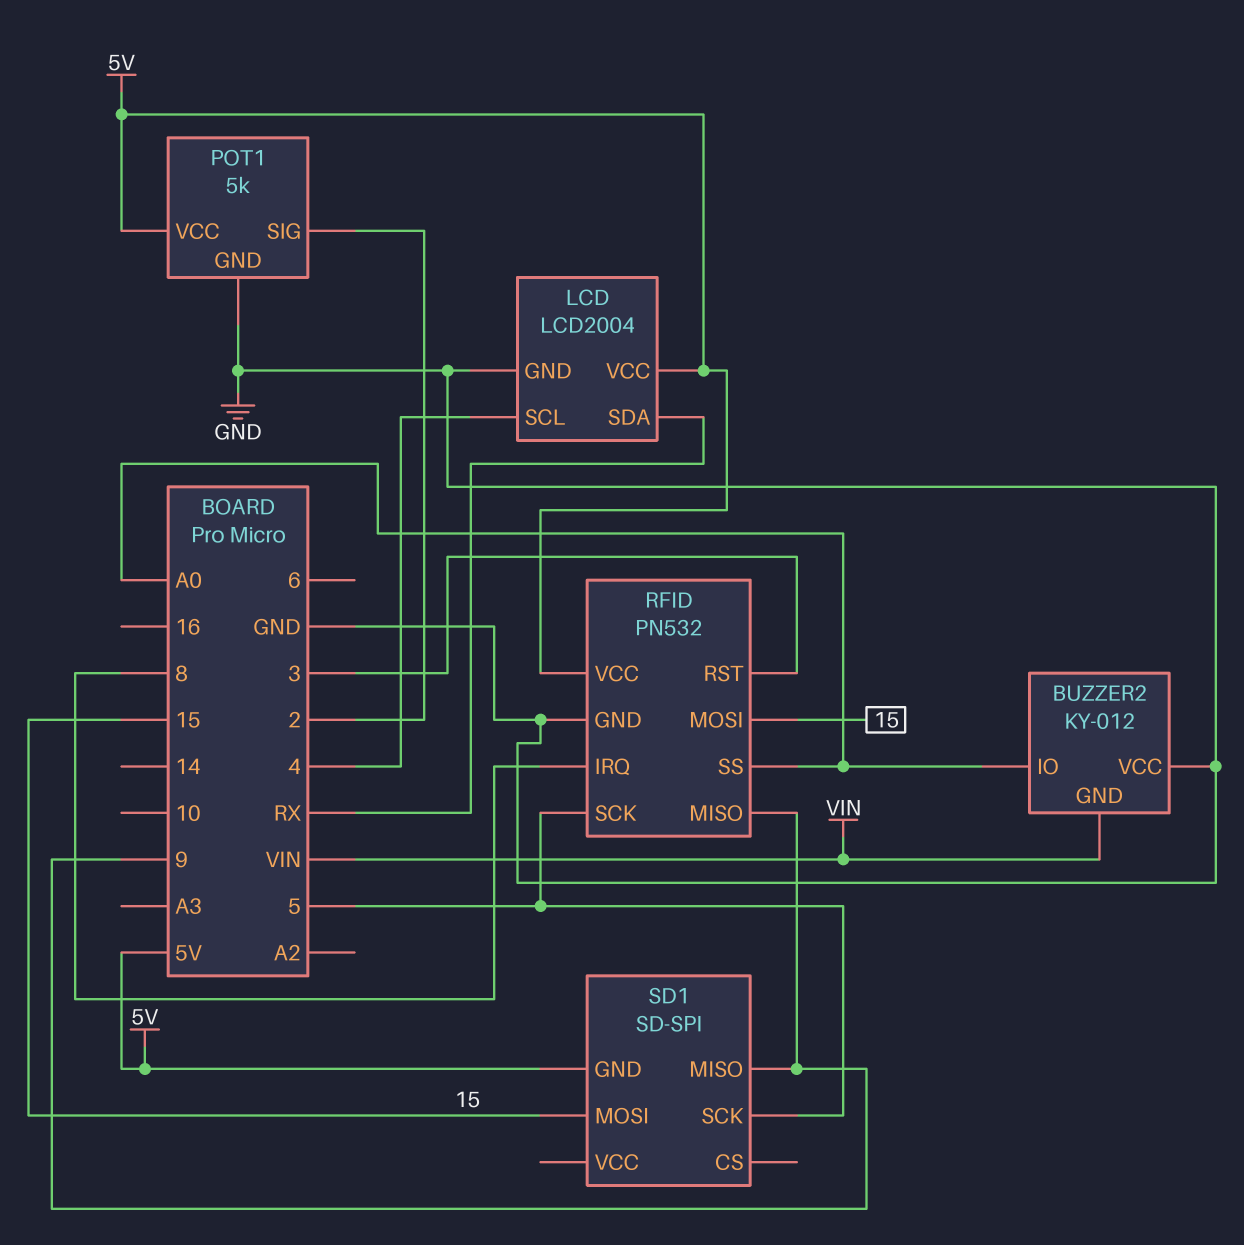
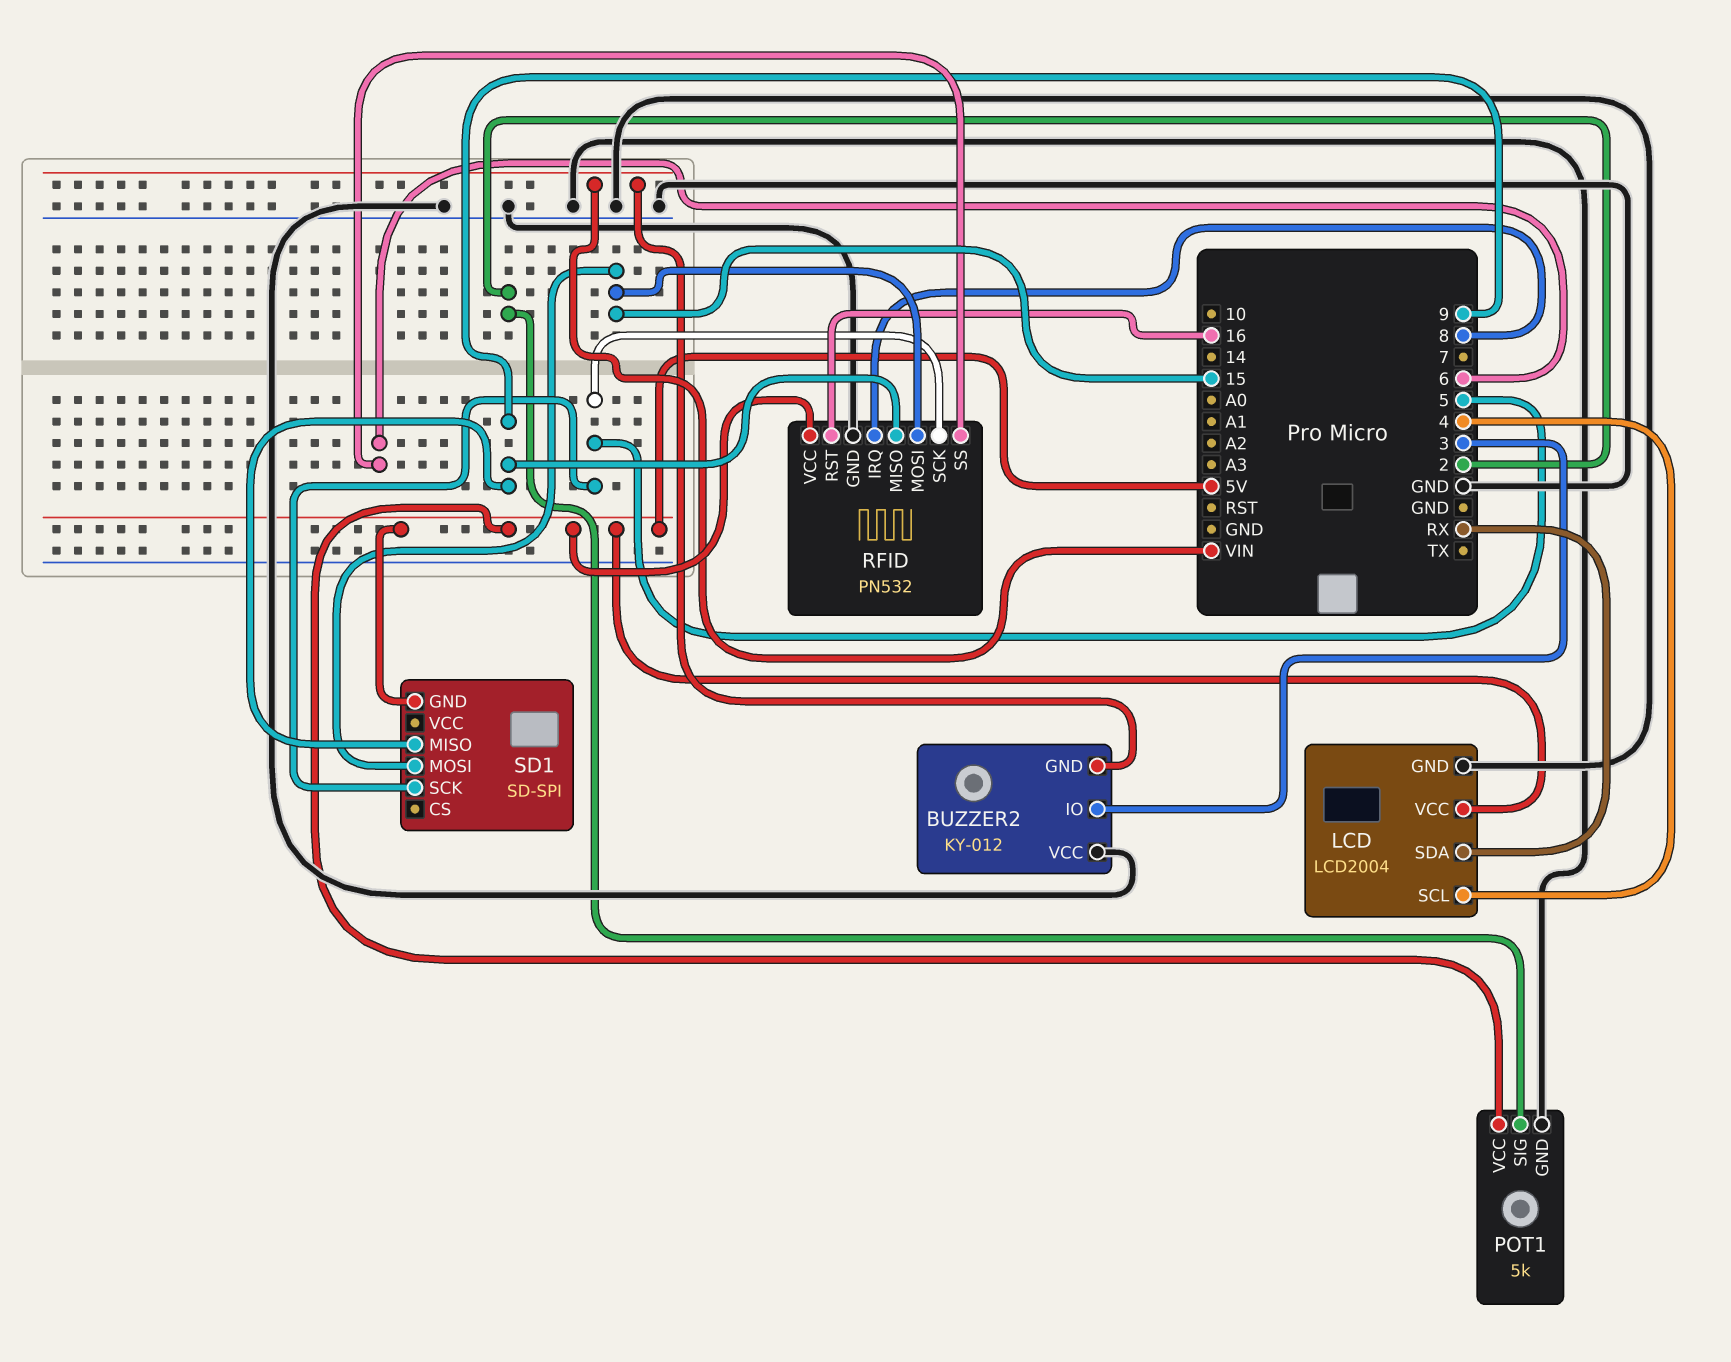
BUZZER2 pin IO: A0 -> 3
RFID pin RST: 3 -> 16
RFID pin SS: A0 -> 6

